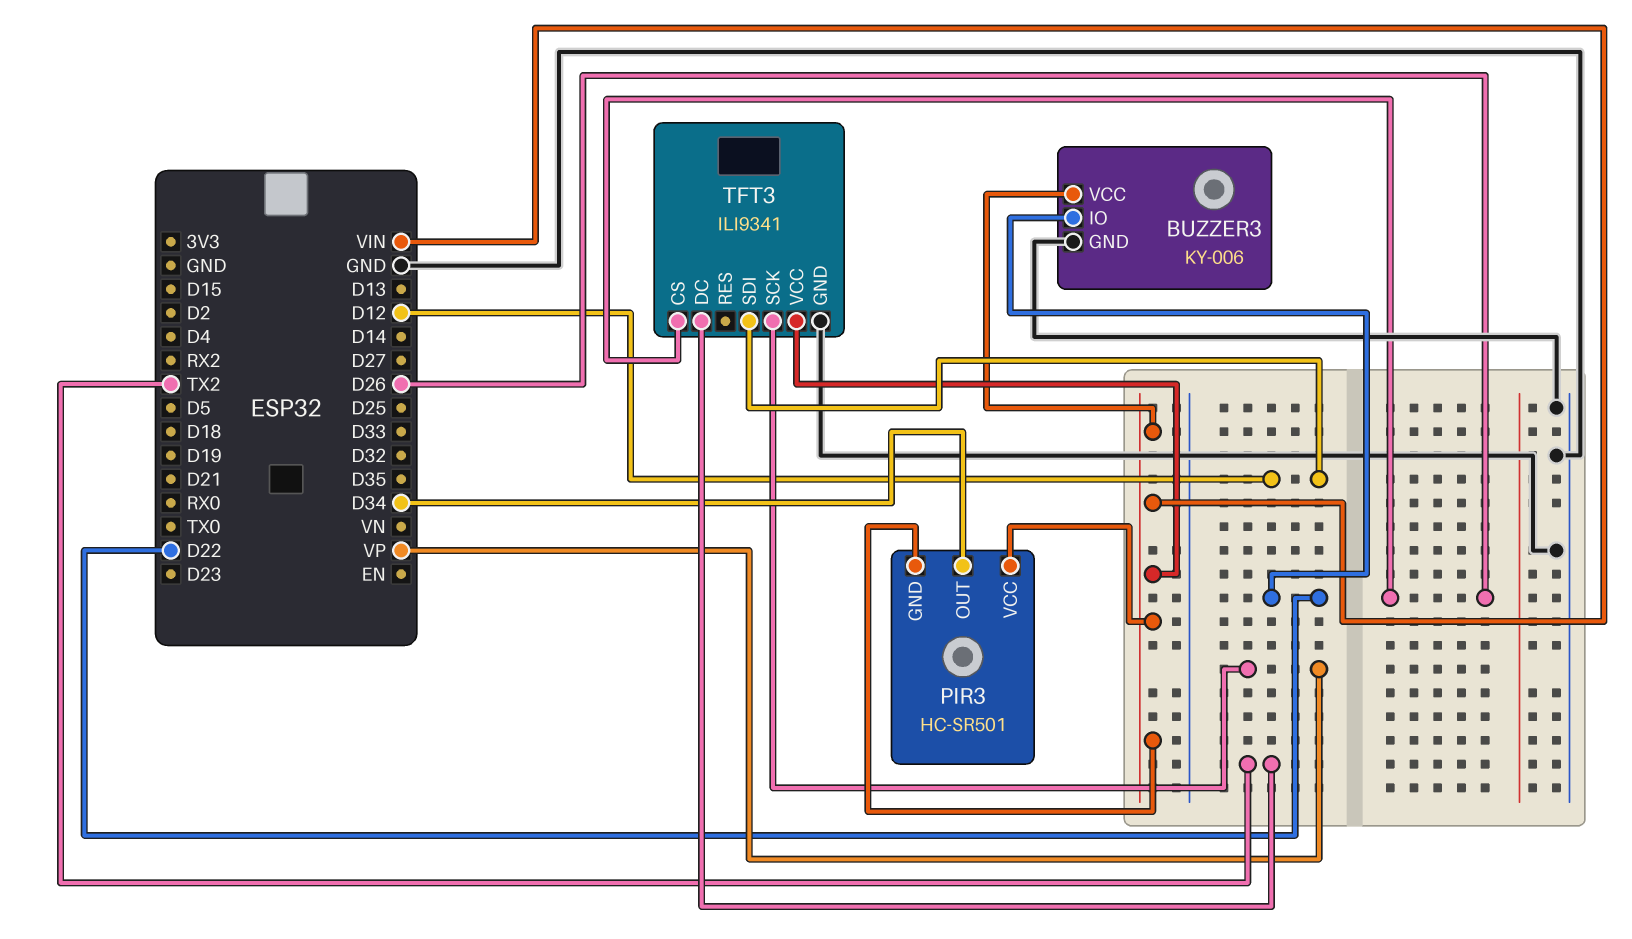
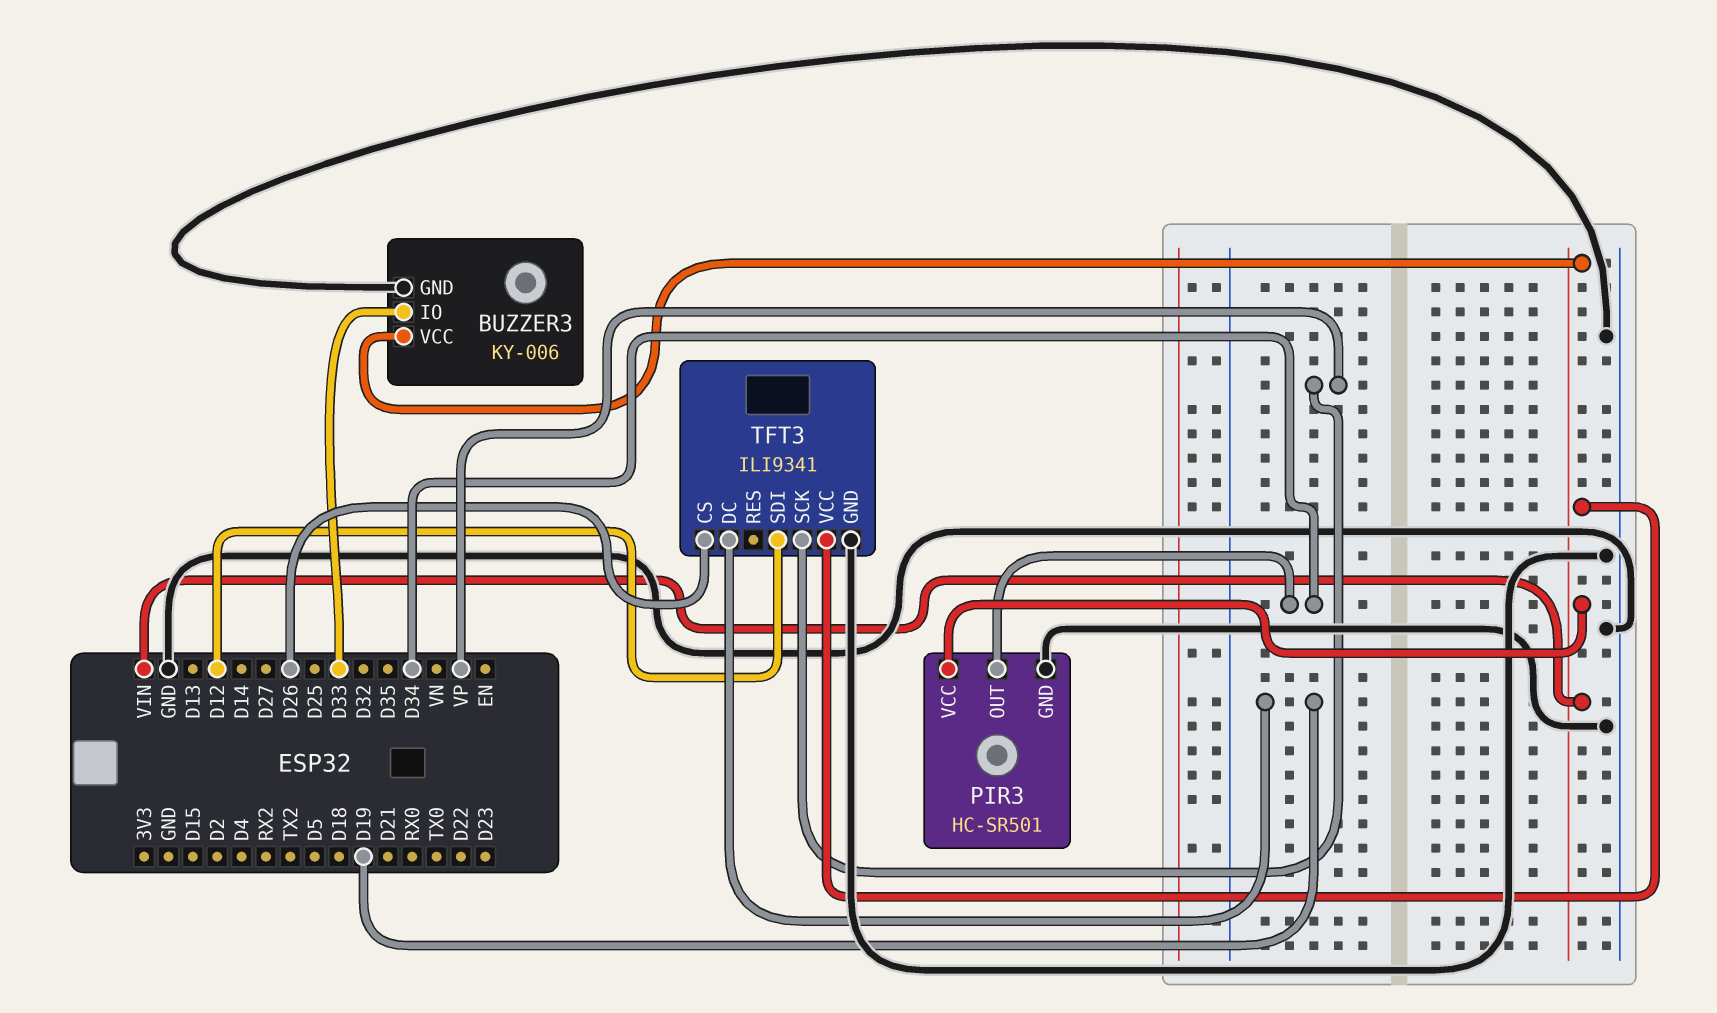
BUZZER3 pin IO: D22 -> D33
PIR3 pin GND: VIN -> GND
TFT3 pin DC: TX2 -> D19

